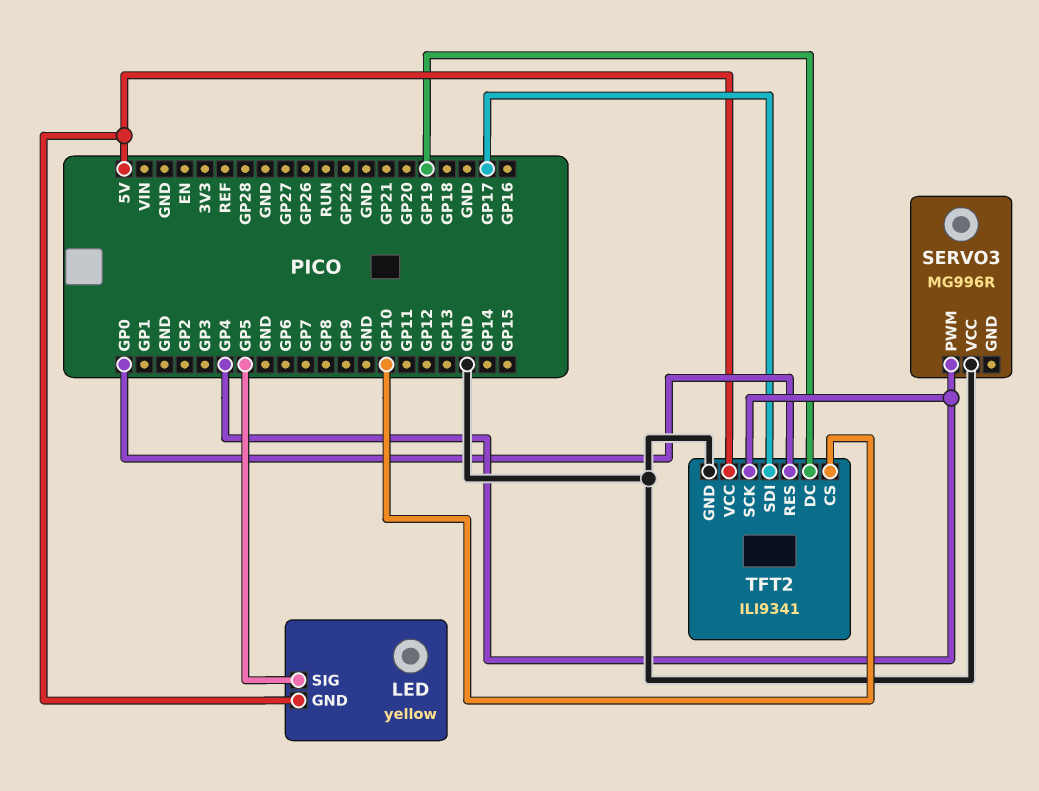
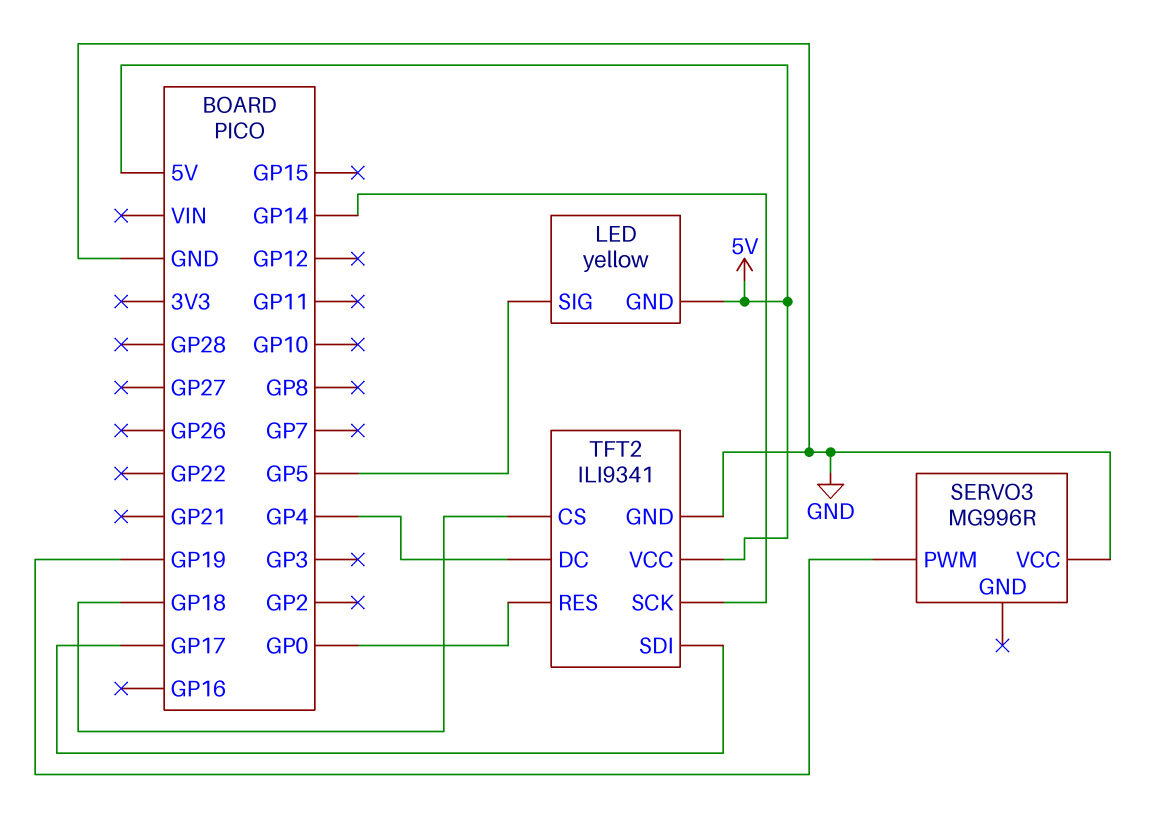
SERVO3 pin PWM: GP4 -> GP19
TFT2 pin CS: GP10 -> GP18
TFT2 pin DC: GP19 -> GP4
TFT2 pin SCK: GP4 -> GP14

